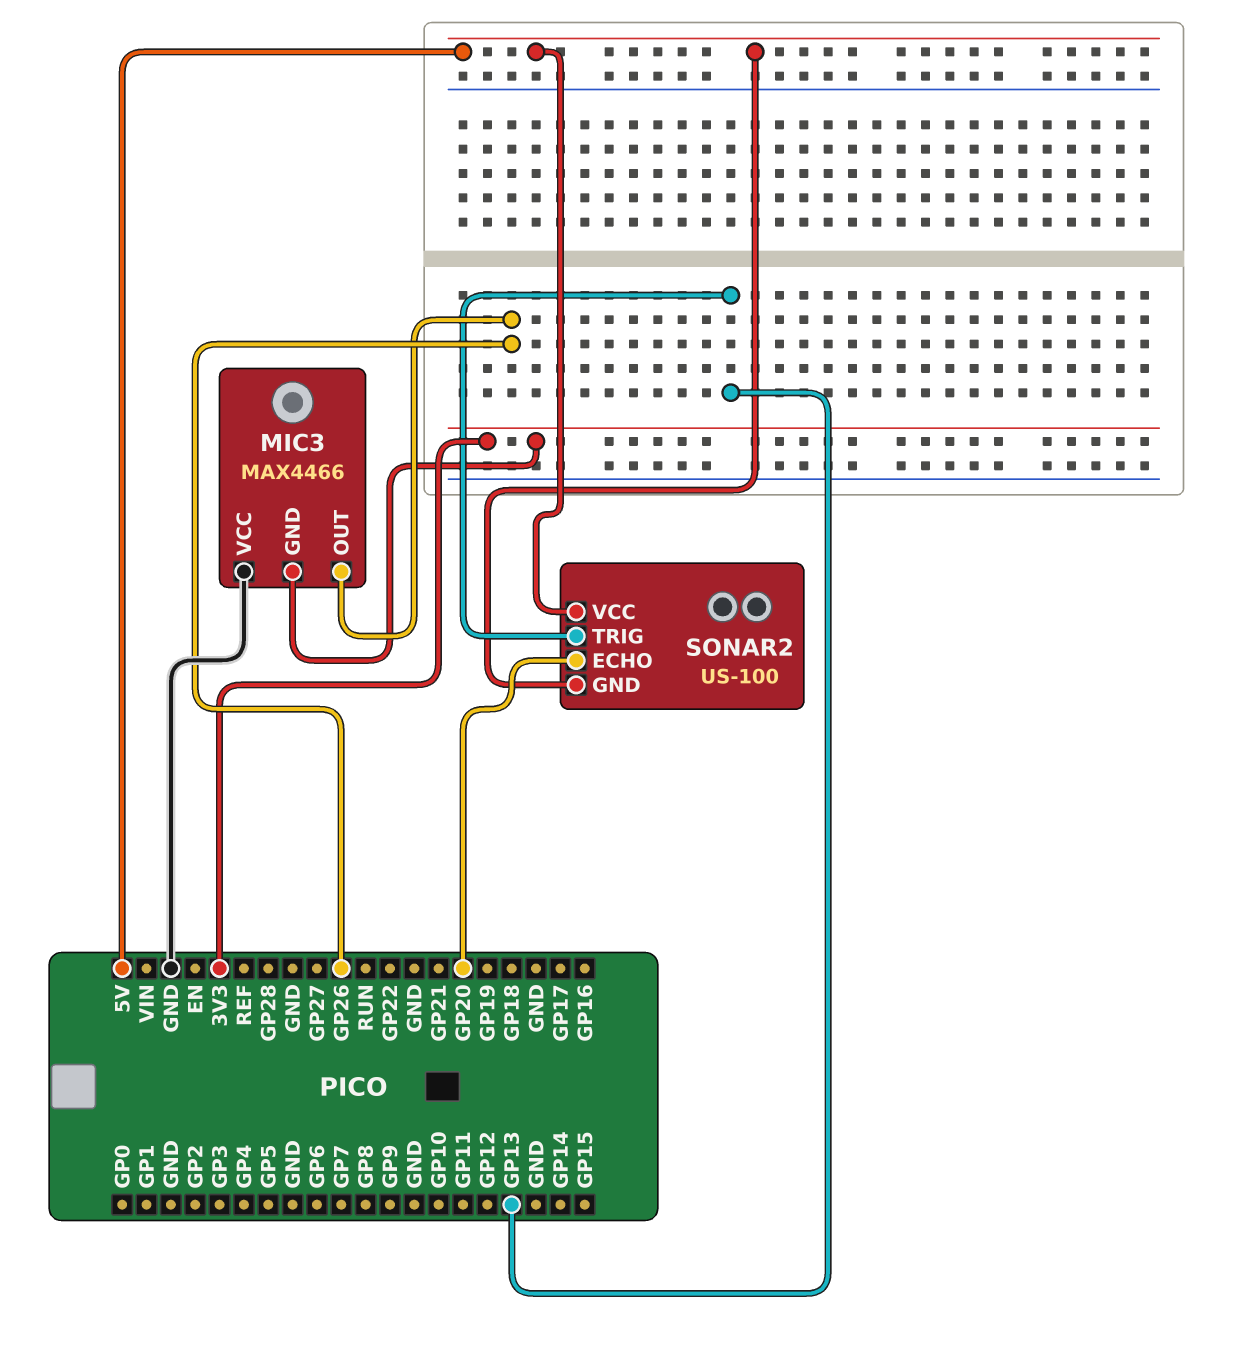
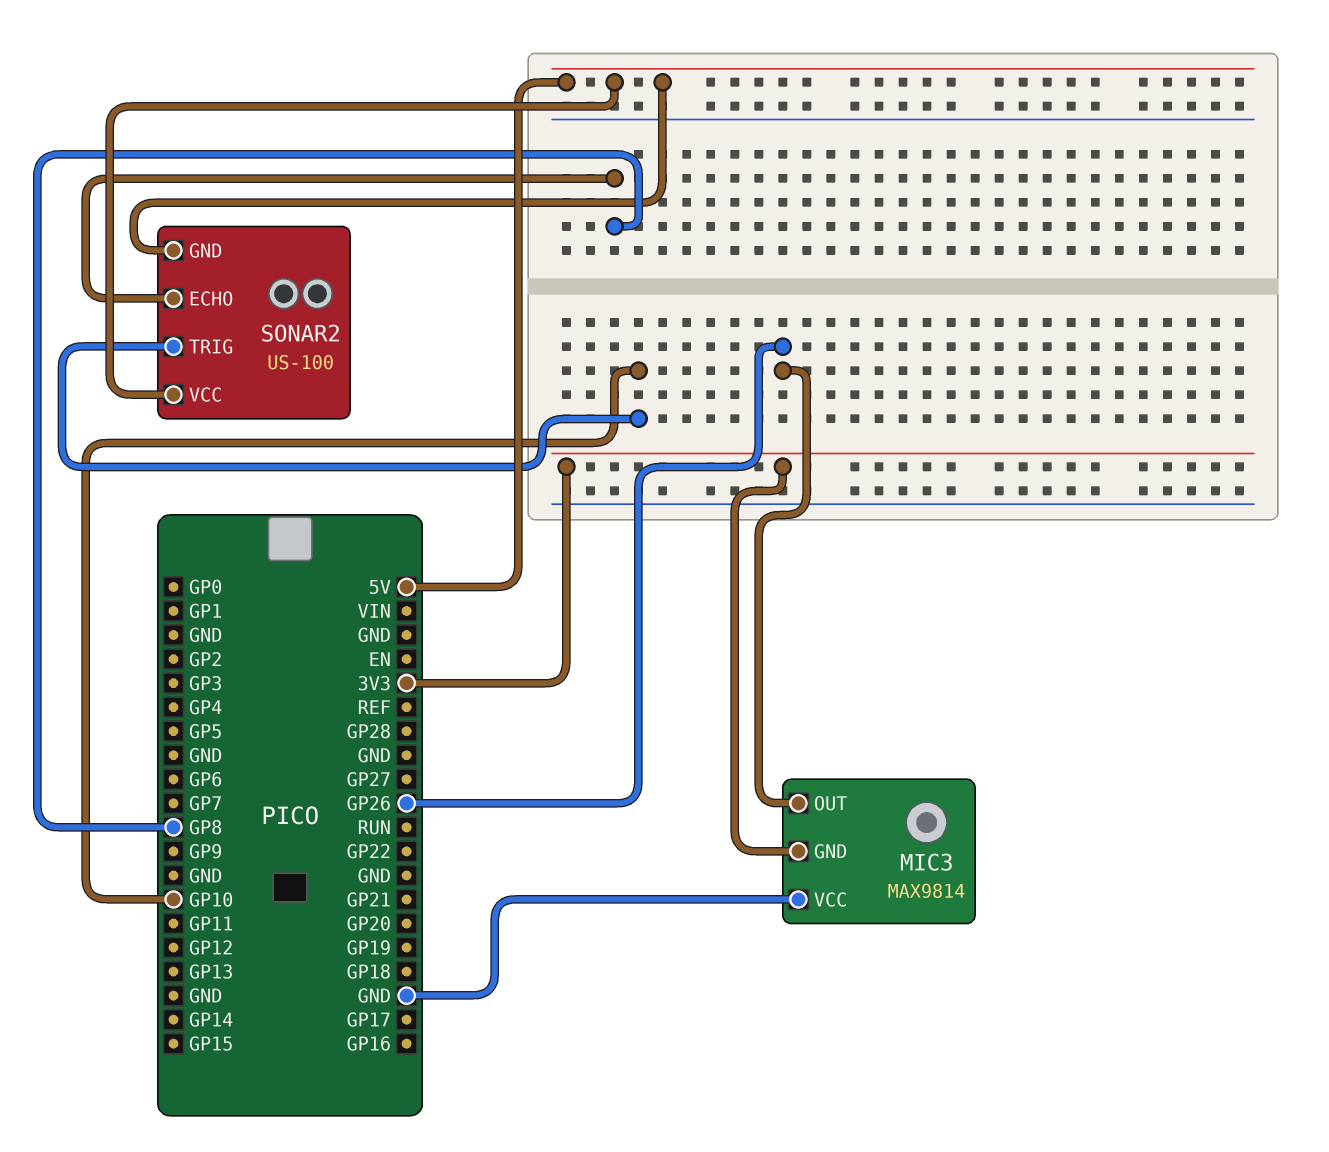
MIC3: MAX4466 -> MAX9814
SONAR2 pin ECHO: GP20 -> GP8
SONAR2 pin TRIG: GP13 -> GP10

